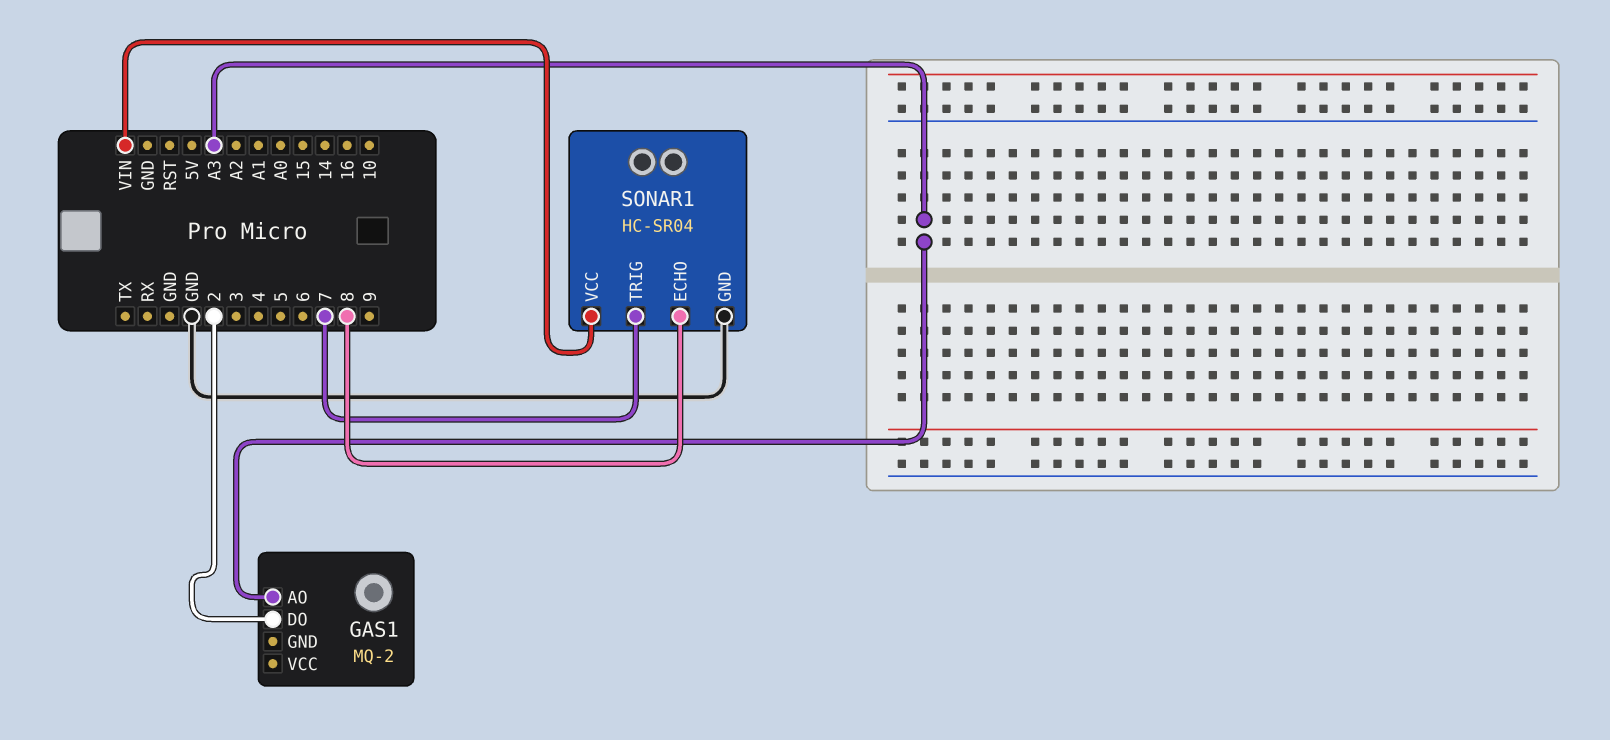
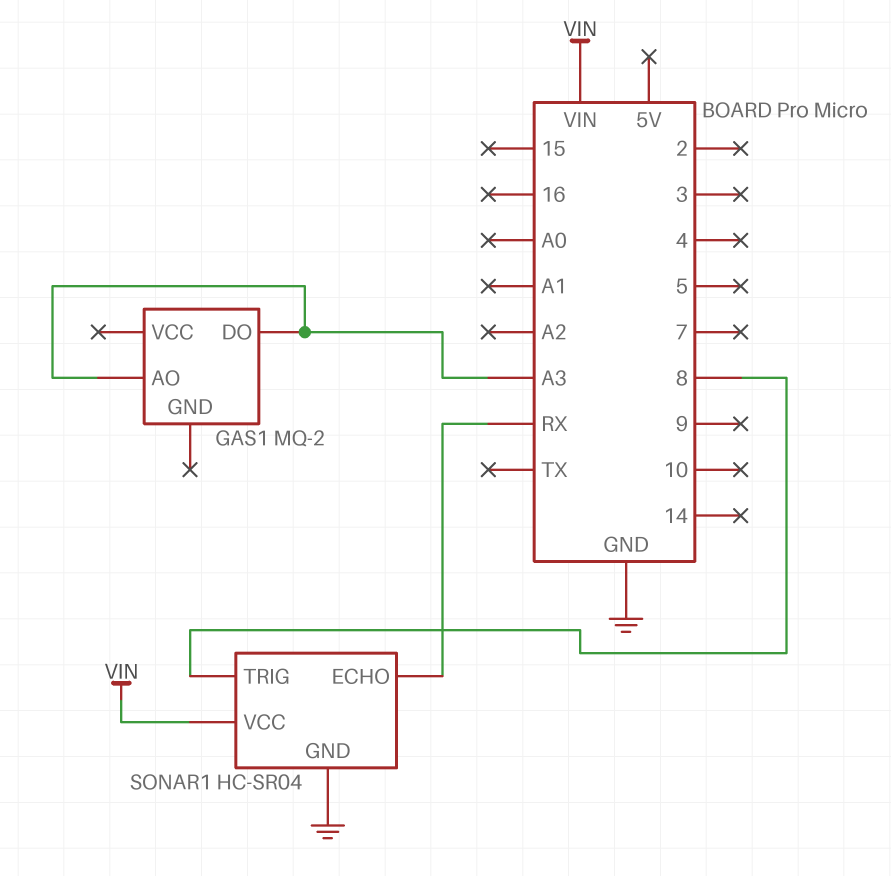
GAS1 pin DO: 2 -> A3
SONAR1 pin ECHO: 8 -> RX
SONAR1 pin TRIG: 7 -> 8

